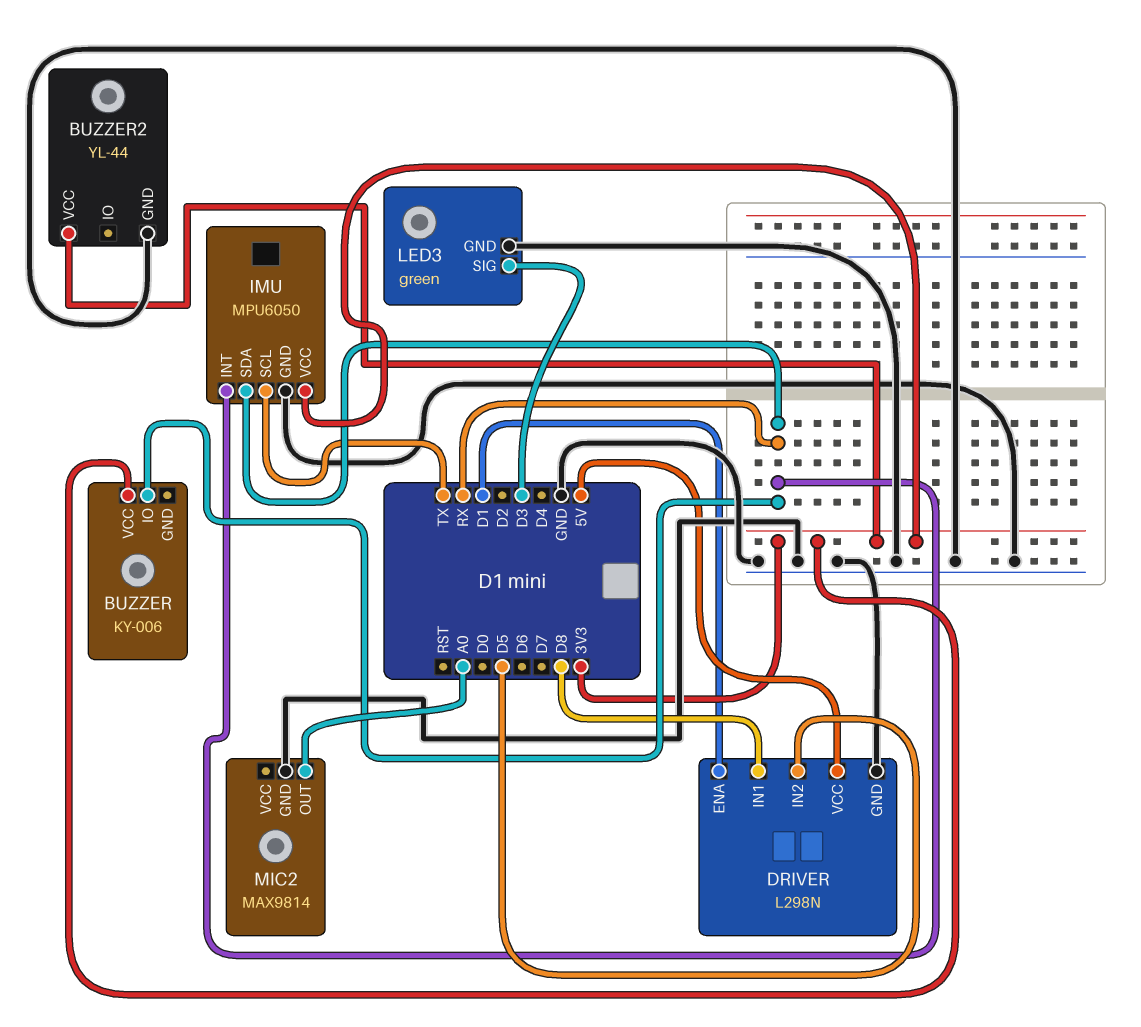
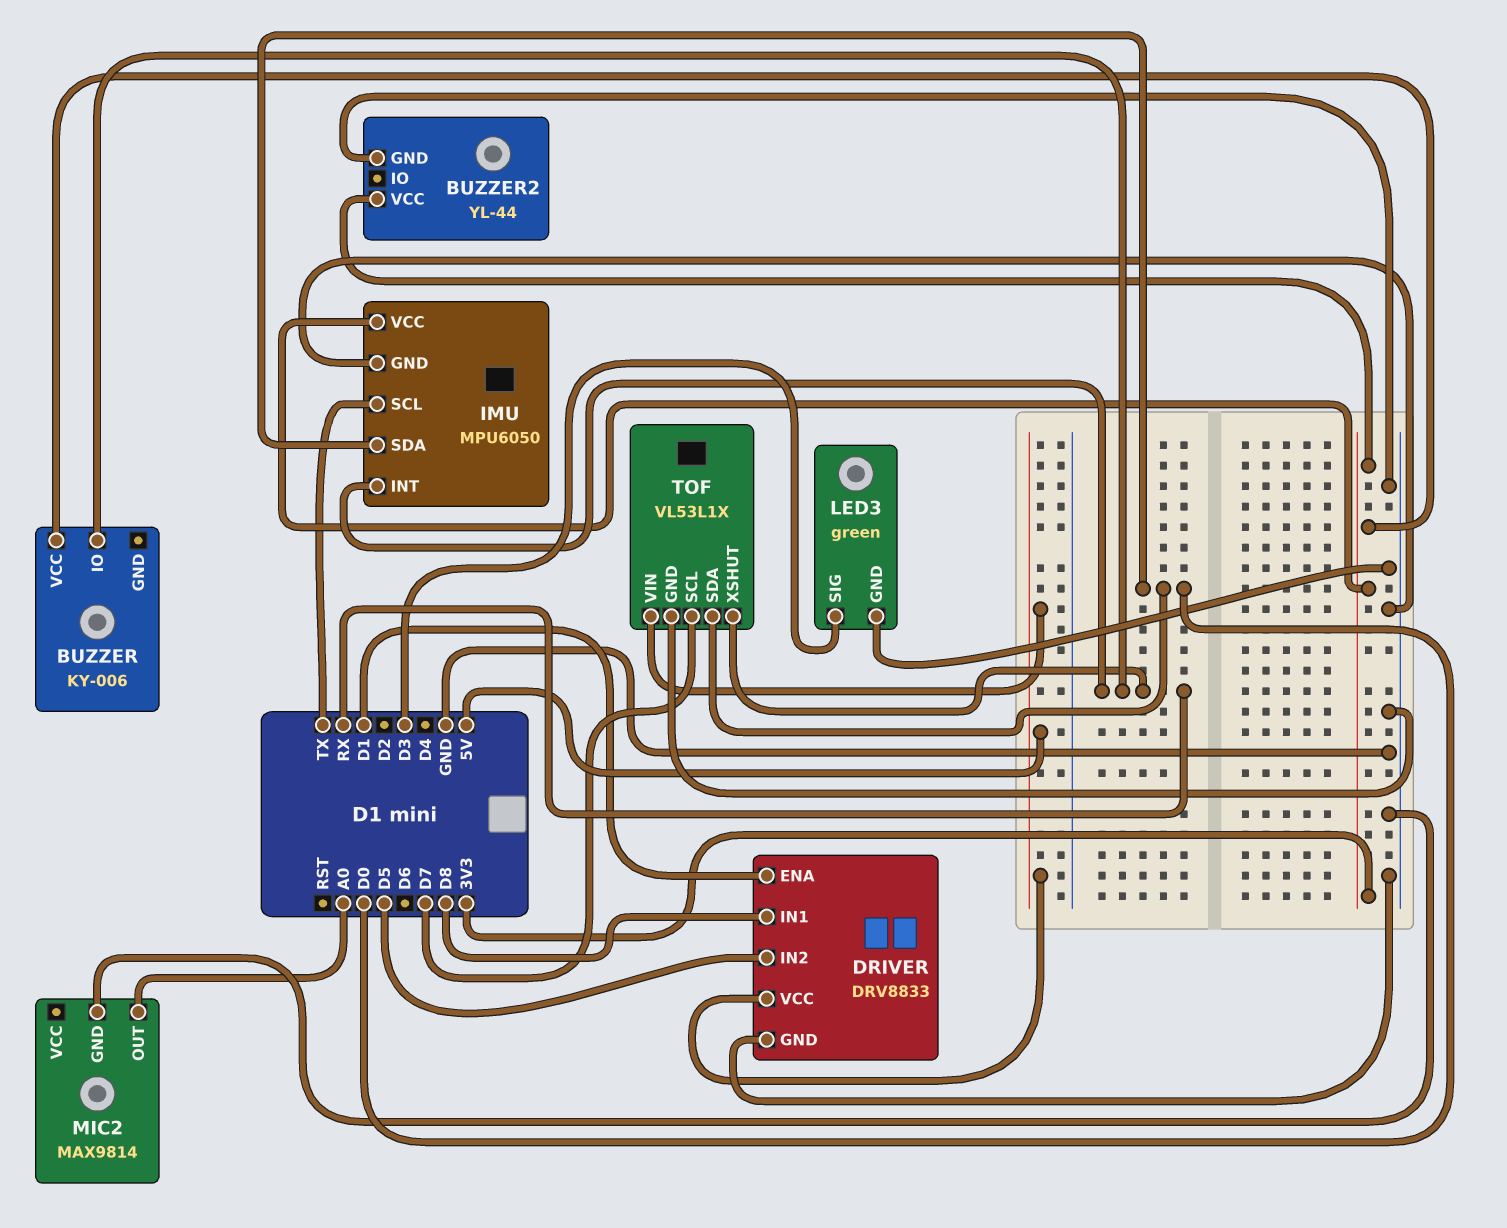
DRIVER: L298N -> DRV8833
IMU pin SDA: RX -> D0
TOF: none -> VL53L1X
TOF pin GND: none -> GND
TOF pin SCL: none -> D7
TOF pin SDA: none -> D0
TOF pin VIN: none -> 5V
TOF pin XSHUT: none -> RX

